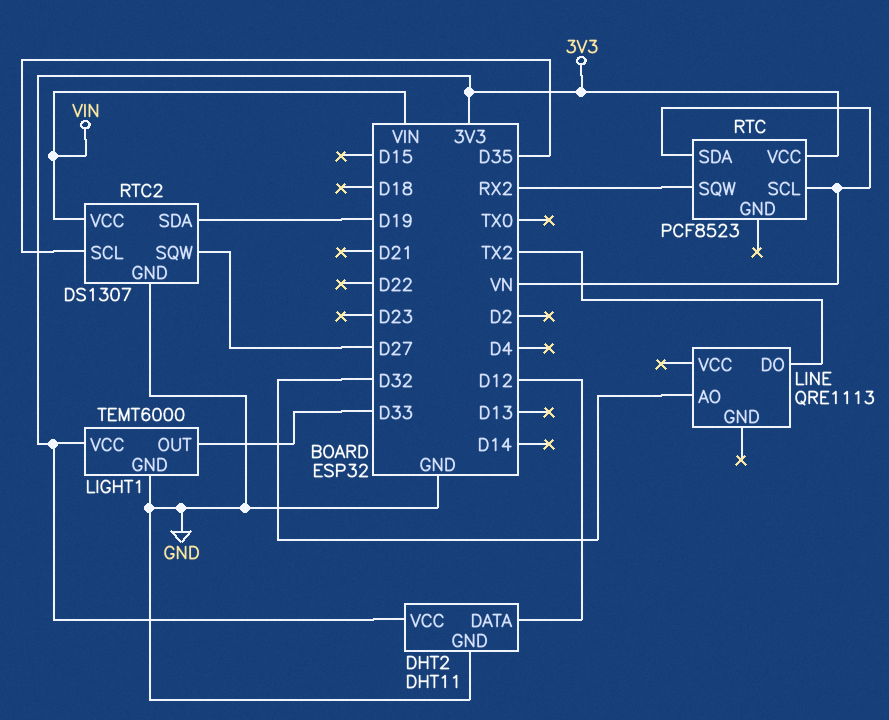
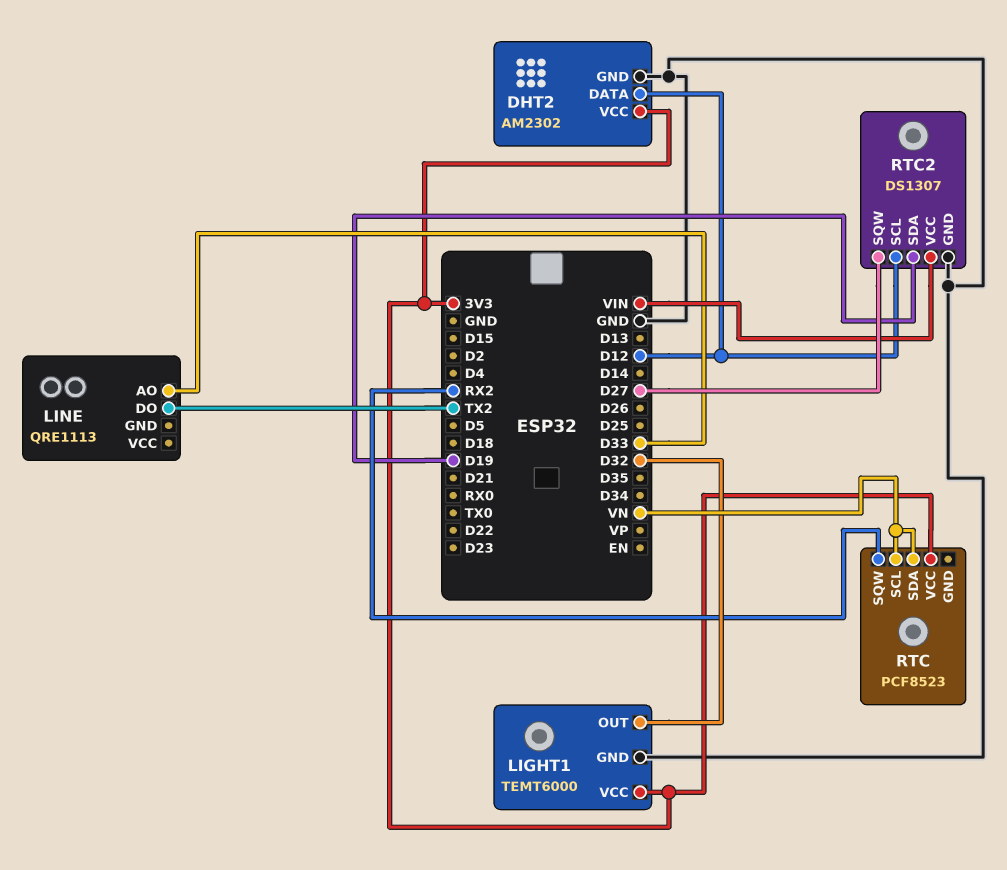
DHT2: DHT11 -> AM2302
LIGHT1 pin OUT: D33 -> D32
LINE pin AO: D32 -> D33
RTC2 pin SCL: D35 -> D12

